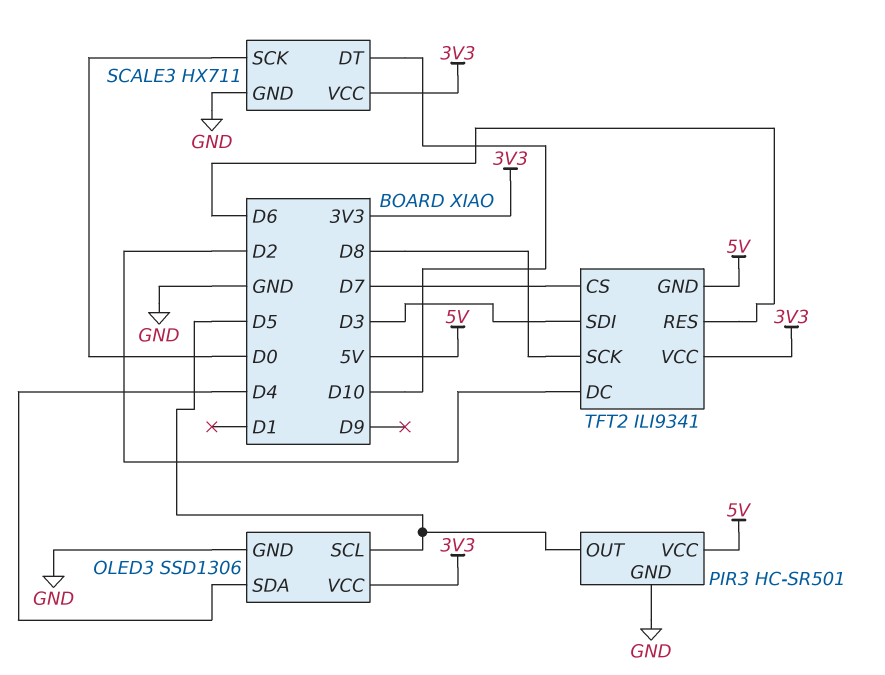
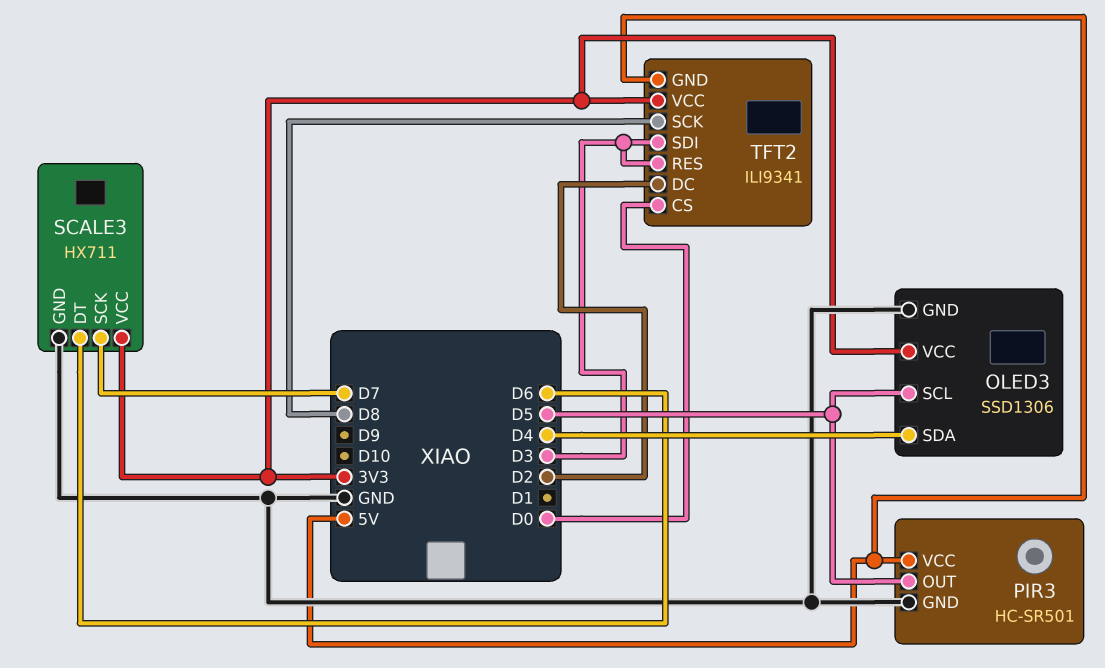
SCALE3 pin DT: D10 -> D6
SCALE3 pin SCK: D0 -> D7
TFT2 pin CS: D7 -> D0
TFT2 pin RES: D6 -> D3

